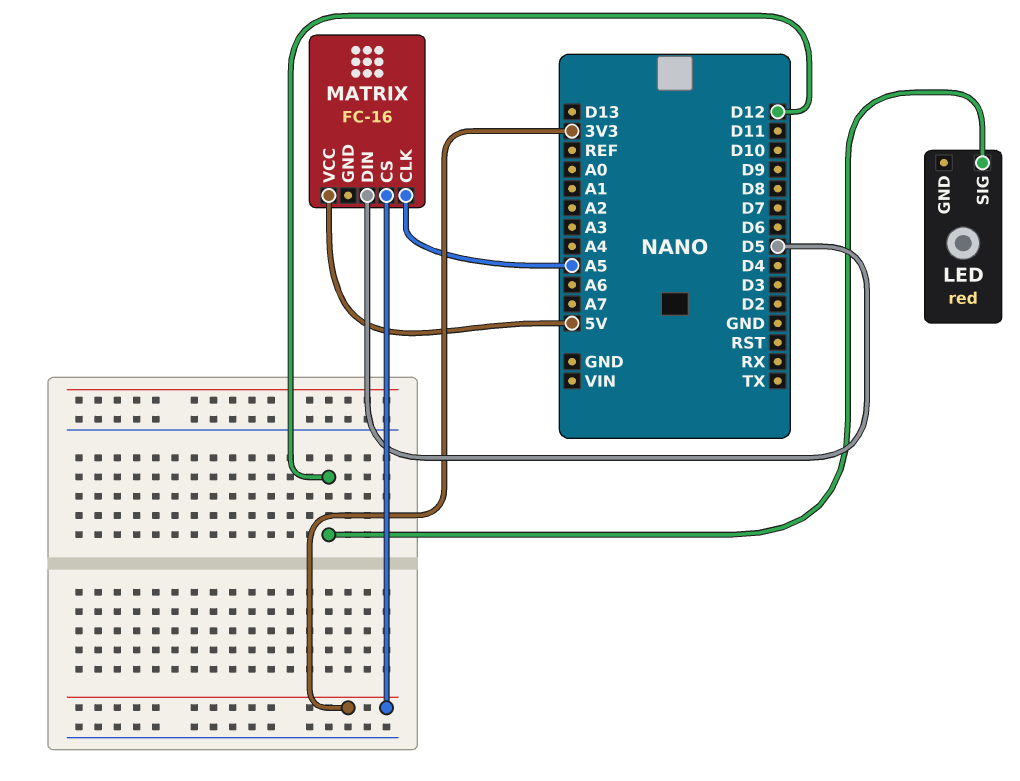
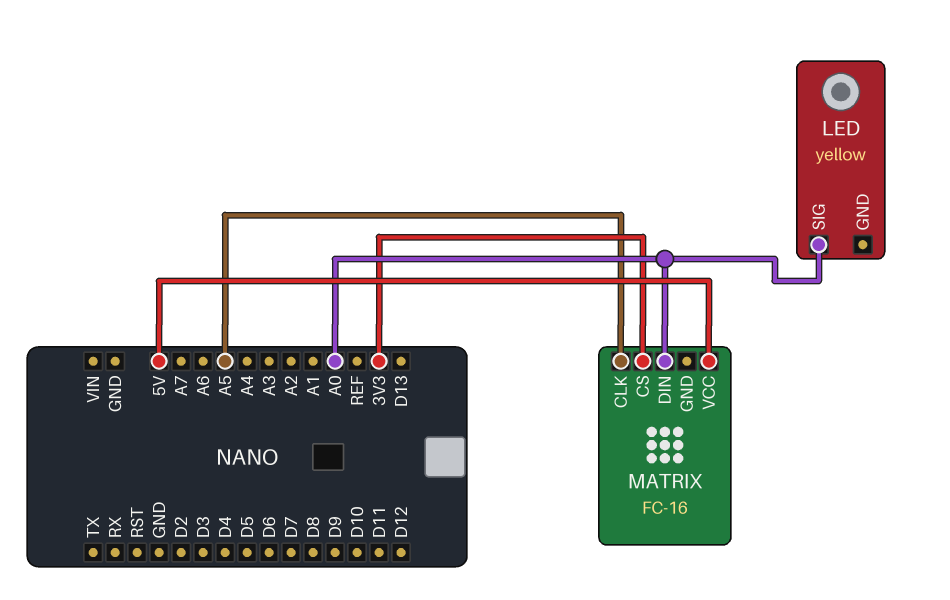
LED: red -> yellow
LED pin SIG: D12 -> A0
MATRIX pin DIN: D5 -> A0

